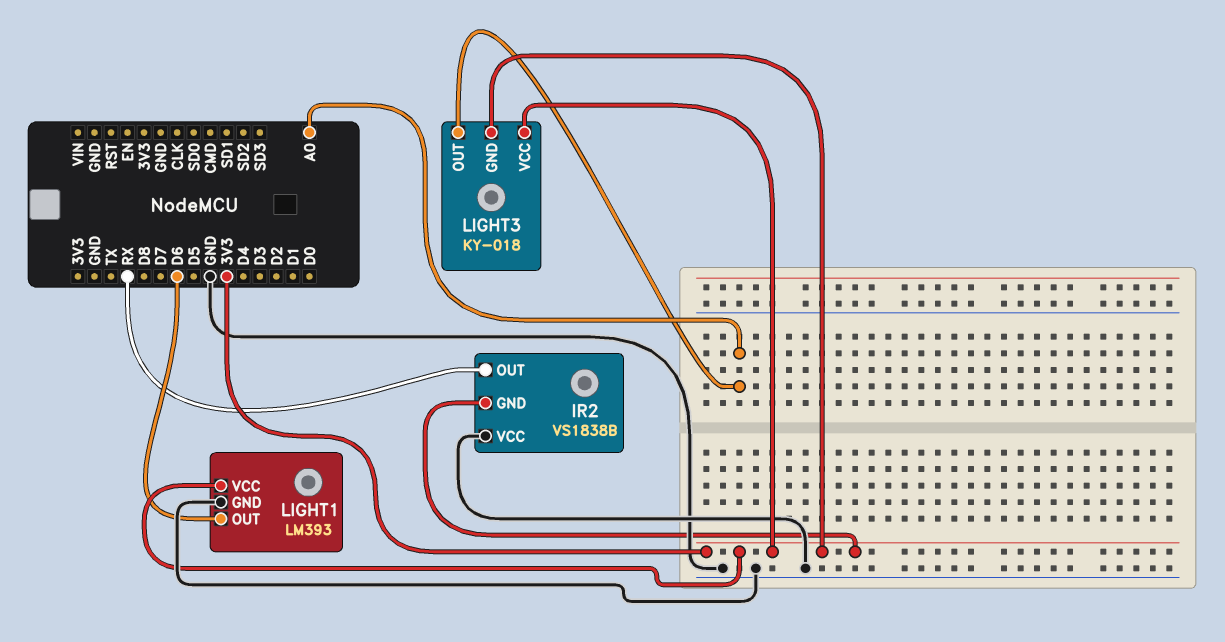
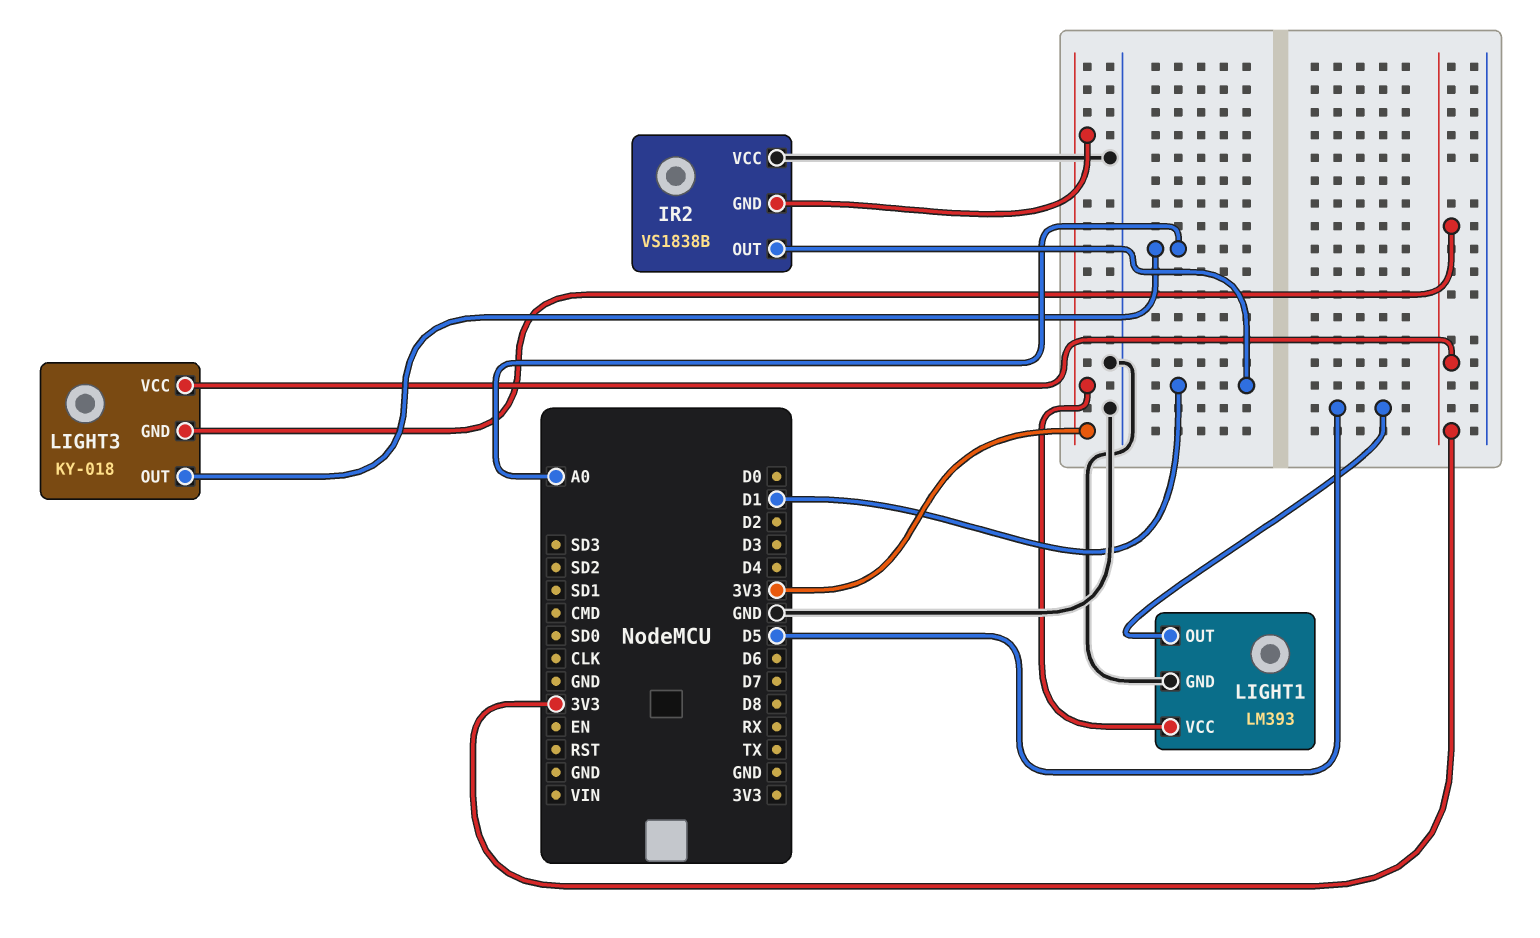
IR2 pin OUT: RX -> D1
LIGHT1 pin OUT: D6 -> D5

